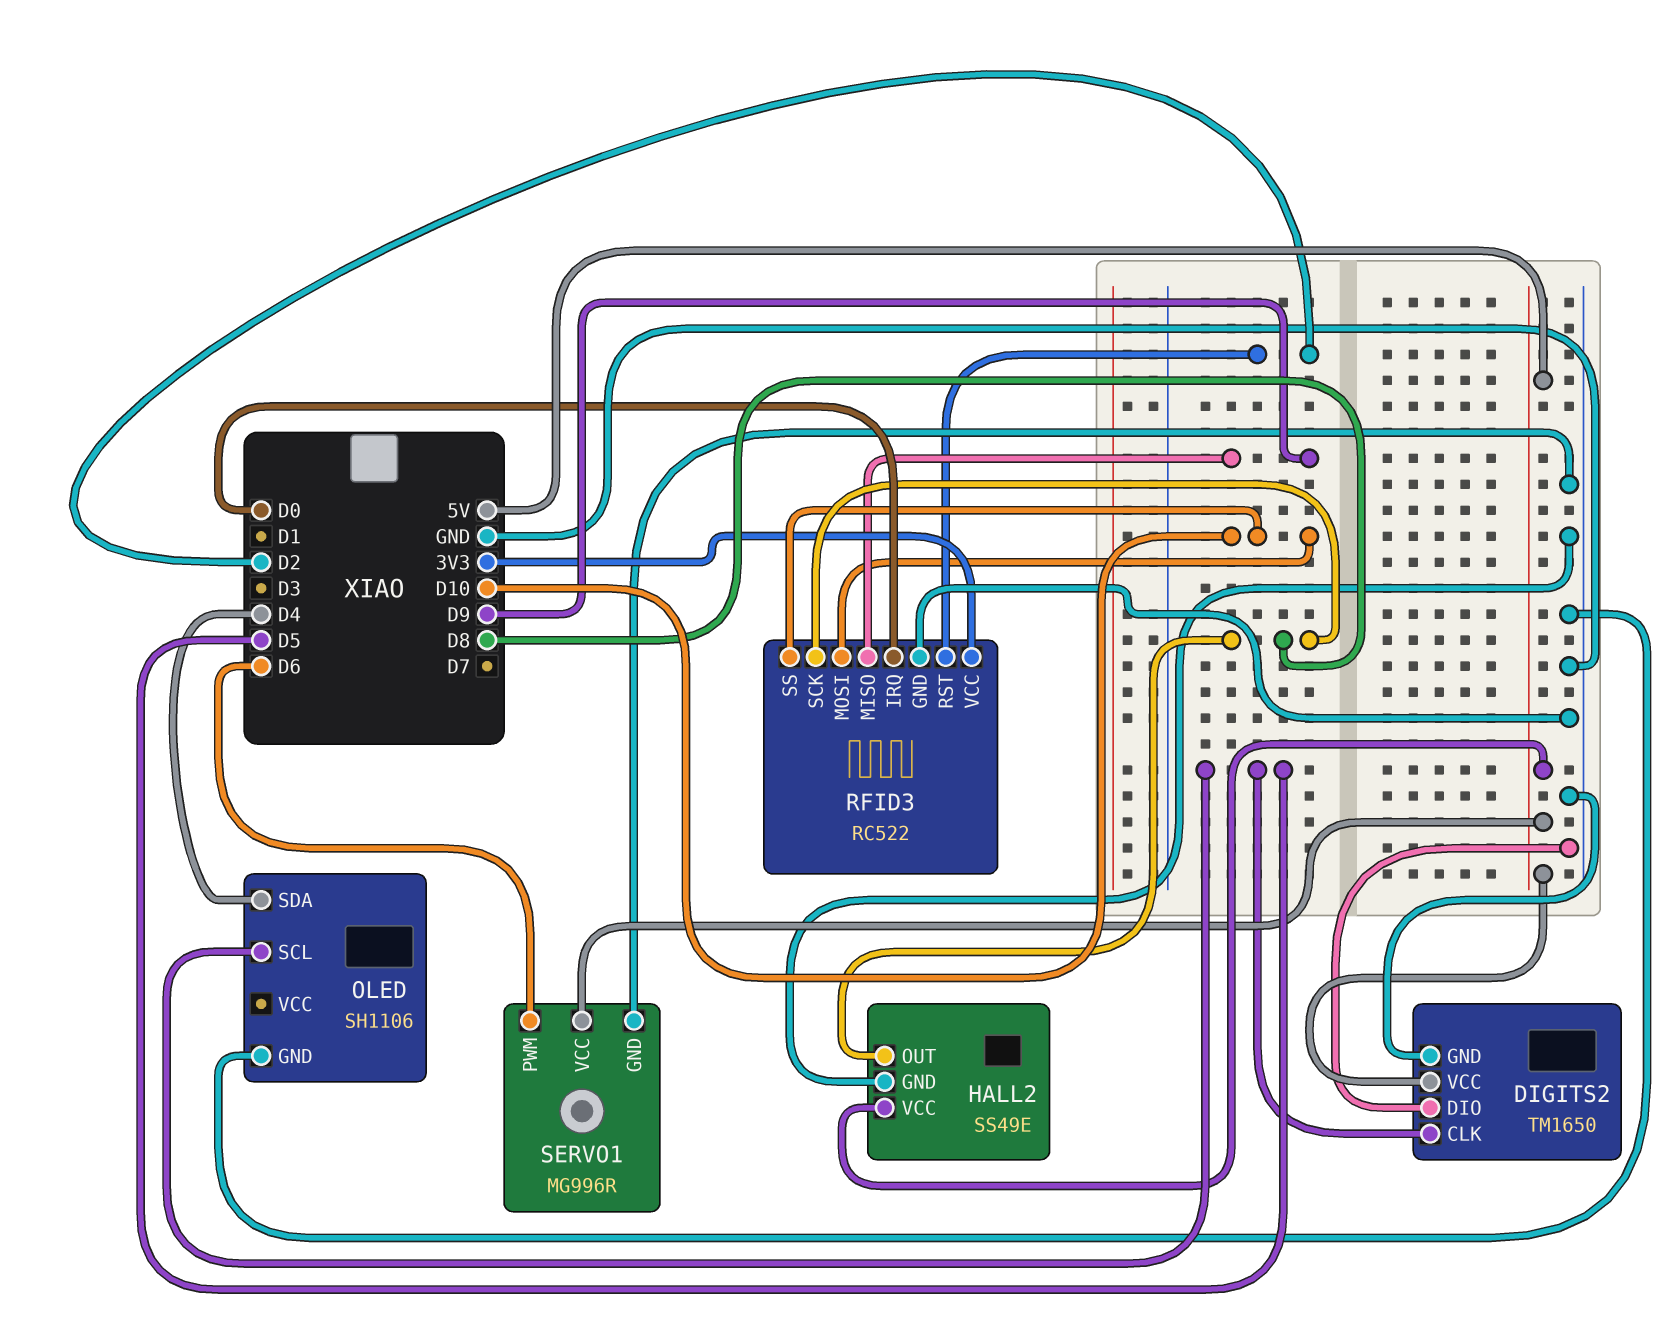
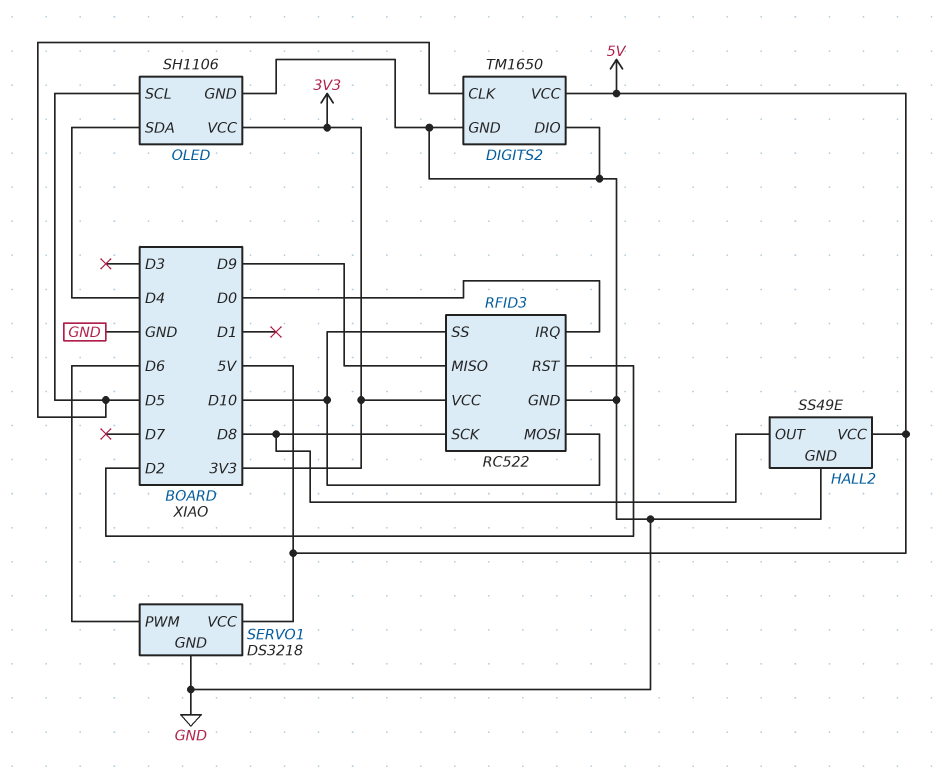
OLED pin VCC: none -> 3V3
SERVO1: MG996R -> DS3218

